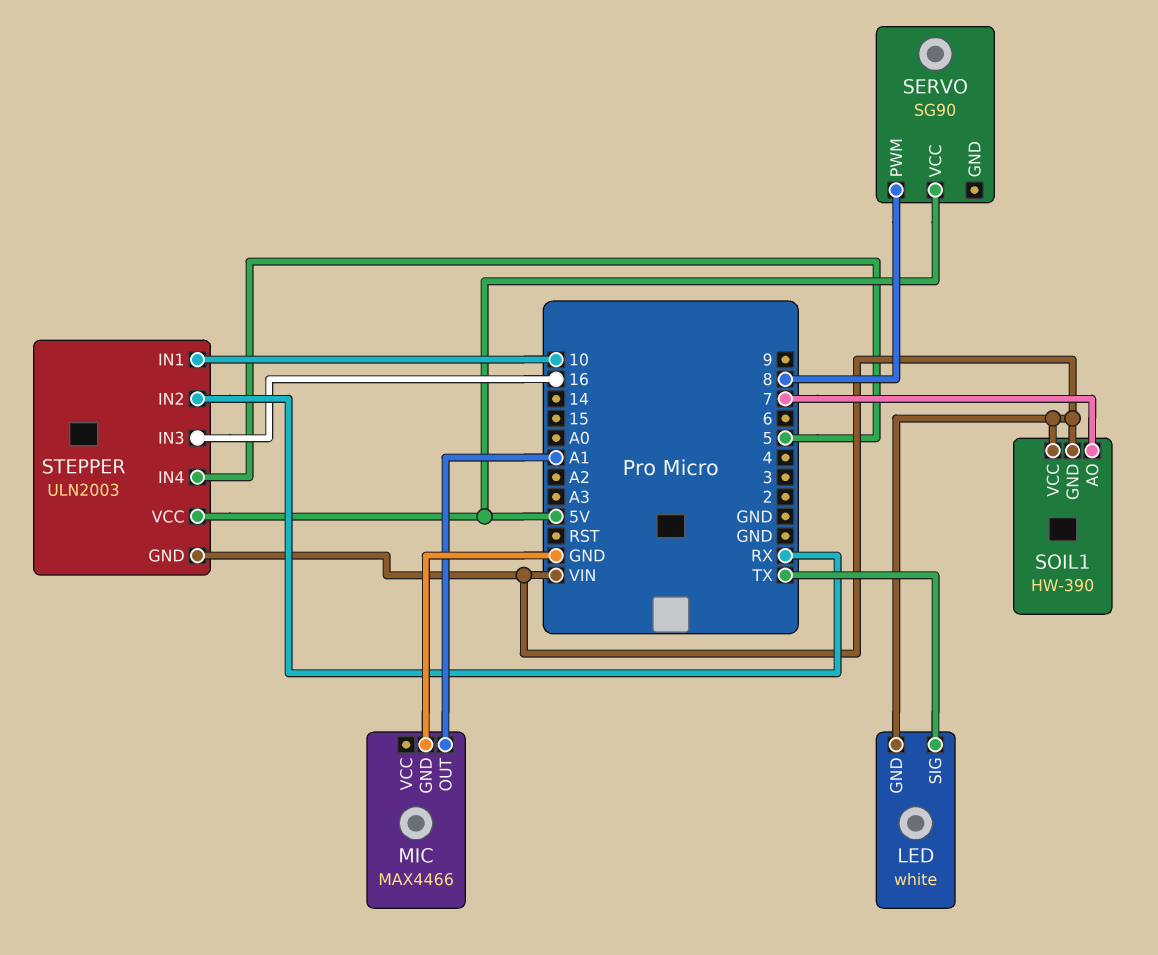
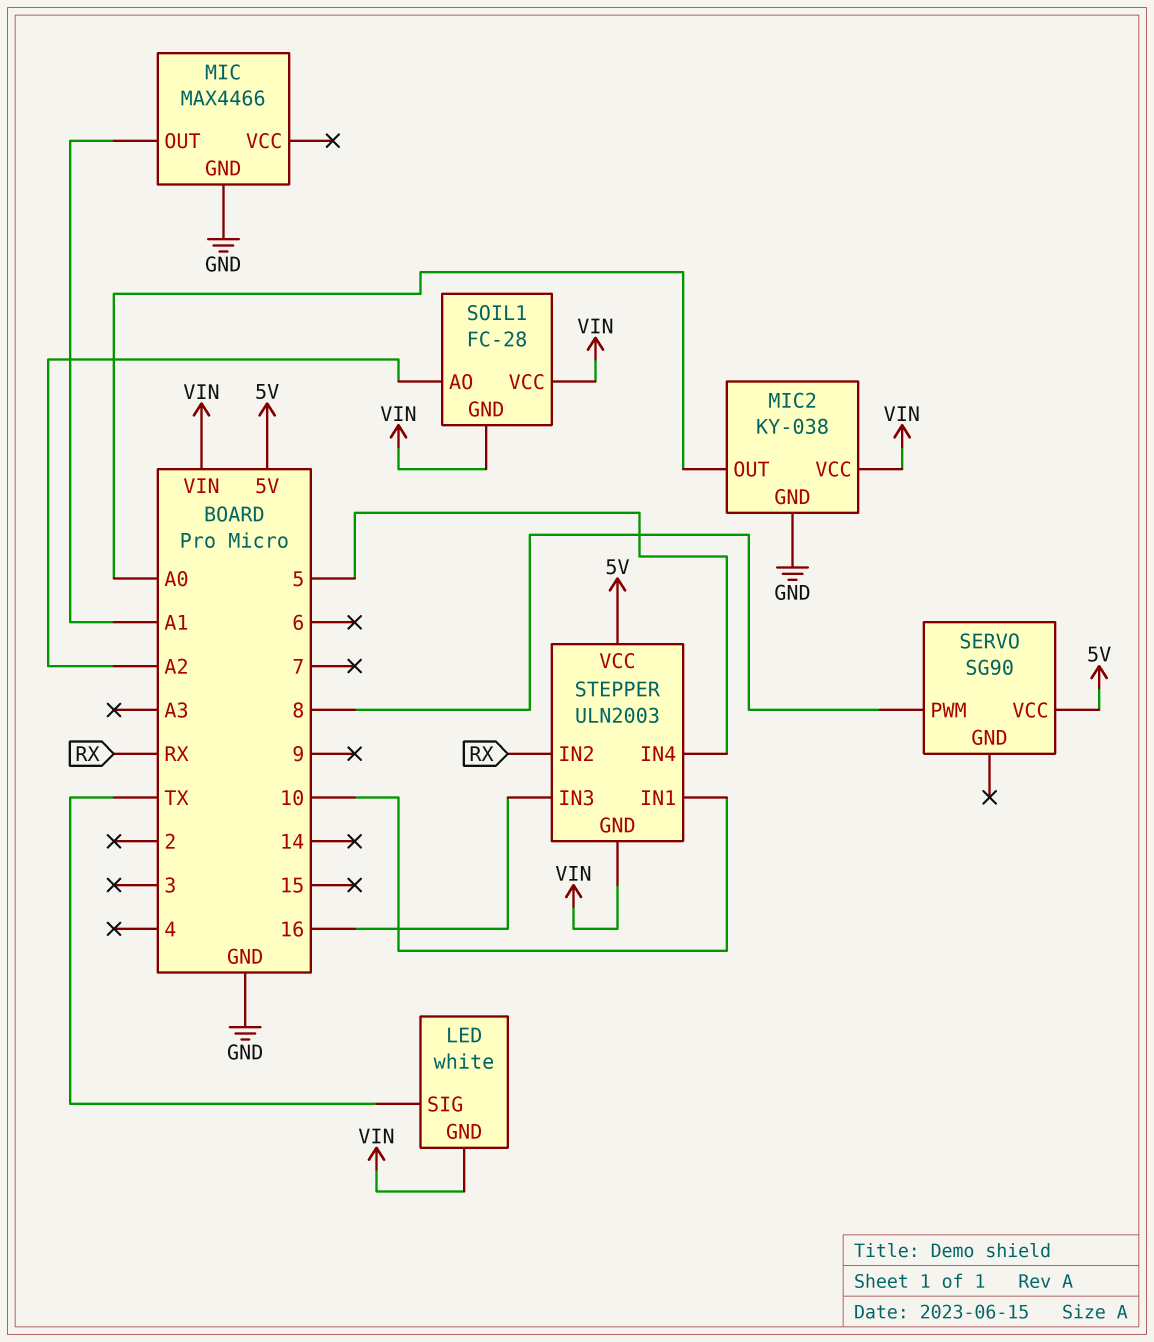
MIC2: none -> KY-038
MIC2 pin GND: none -> GND
MIC2 pin OUT: none -> A0
MIC2 pin VCC: none -> VIN
SOIL1: HW-390 -> FC-28
SOIL1 pin AO: 7 -> A2

